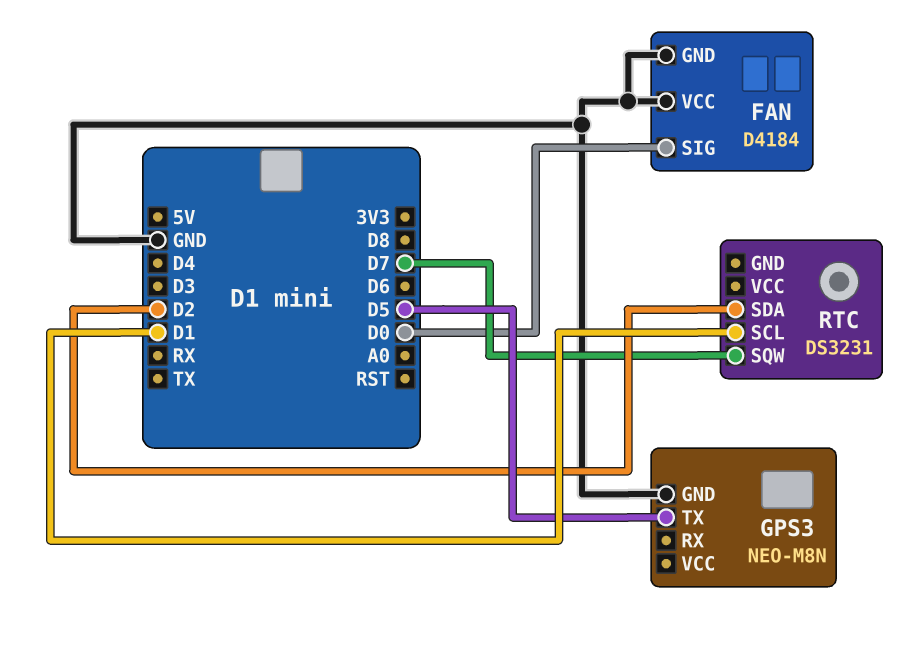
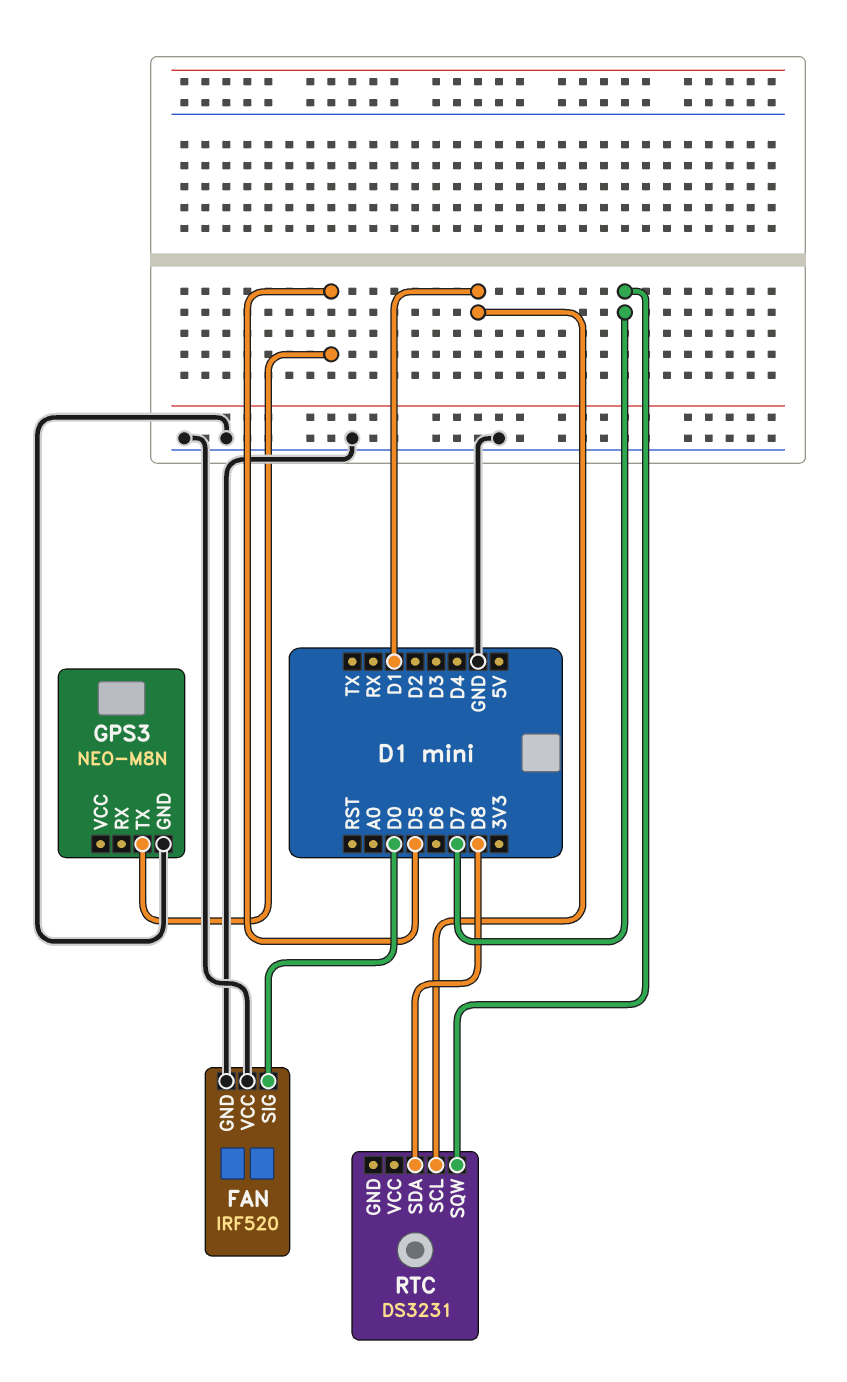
FAN: D4184 -> IRF520
RTC pin SDA: D2 -> D8

